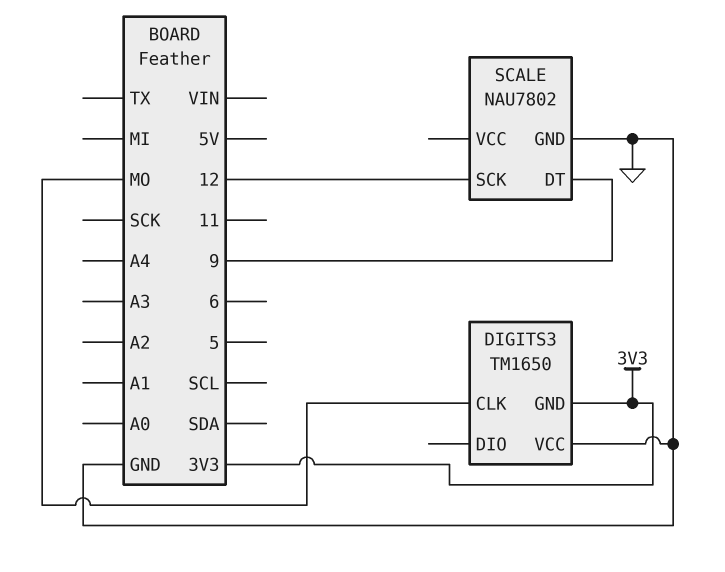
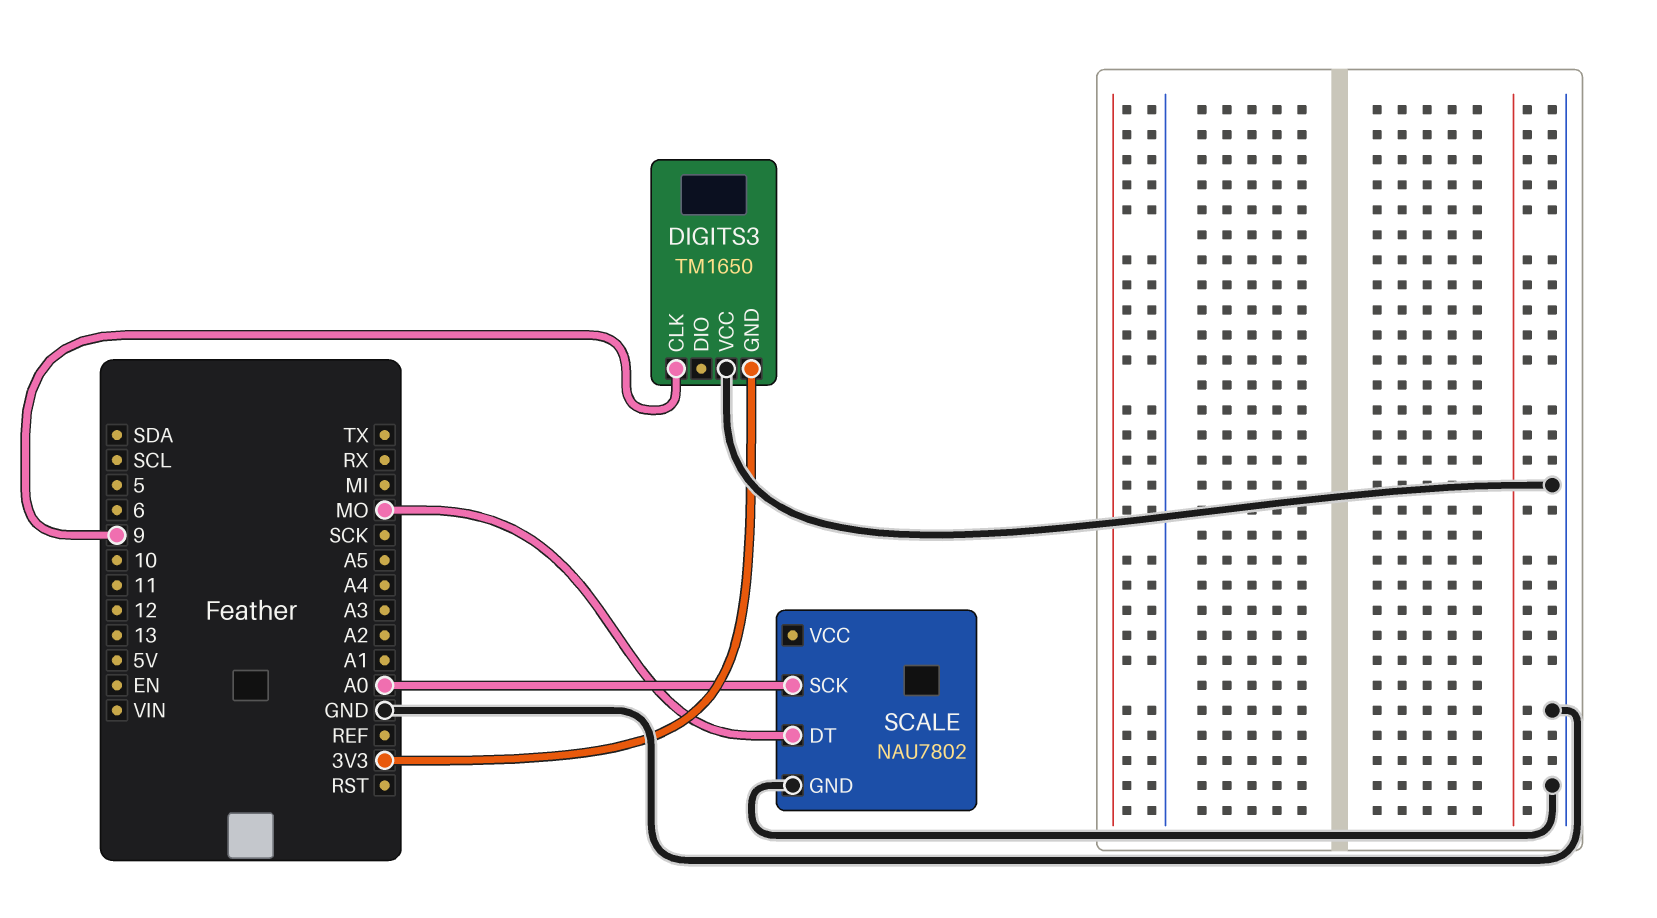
DIGITS3 pin CLK: MO -> 9
SCALE pin DT: 9 -> MO
SCALE pin SCK: 12 -> A0

